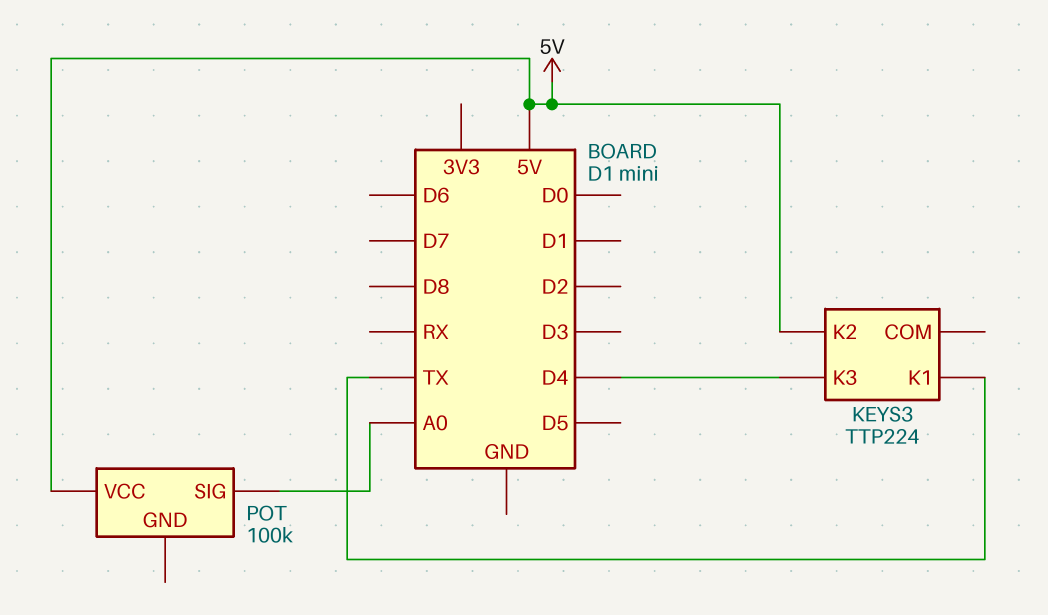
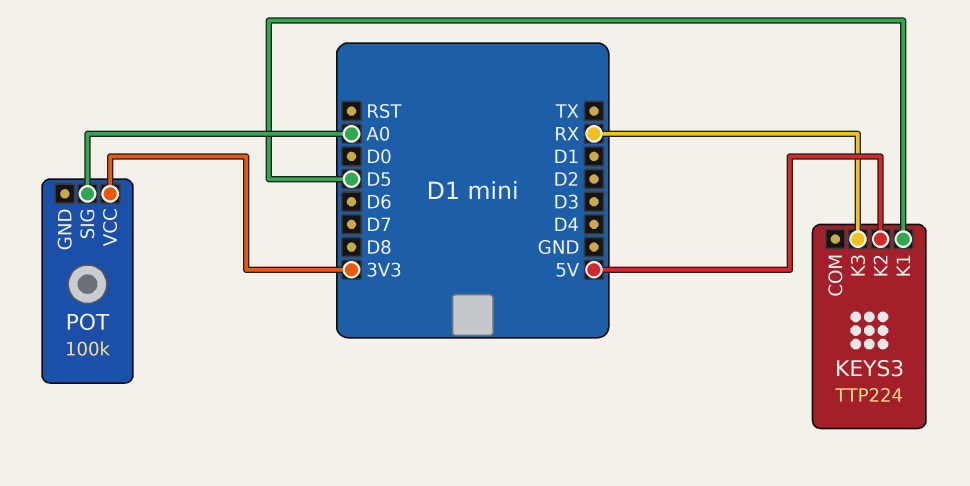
KEYS3 pin K1: TX -> D5
KEYS3 pin K3: D4 -> RX
POT pin VCC: 5V -> 3V3

